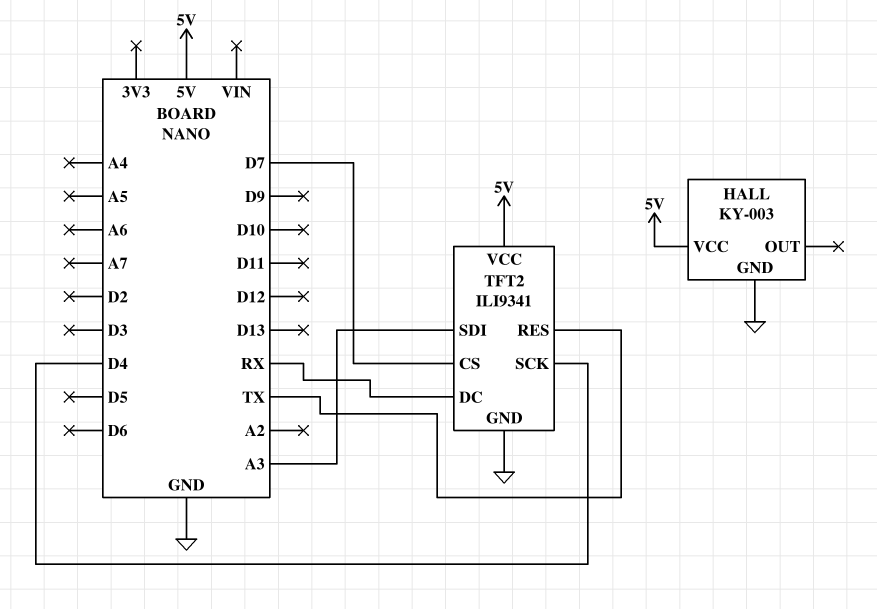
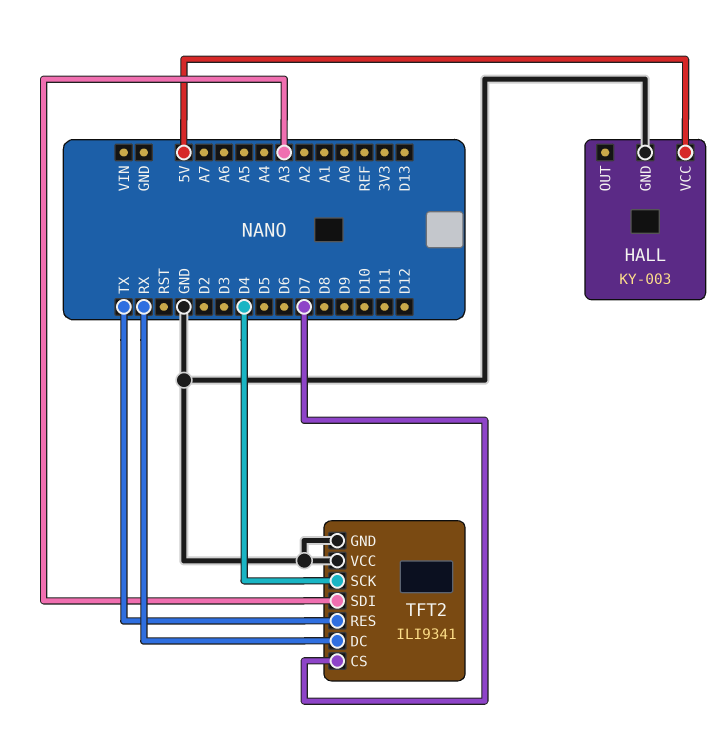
TFT2 pin VCC: 5V -> GND

